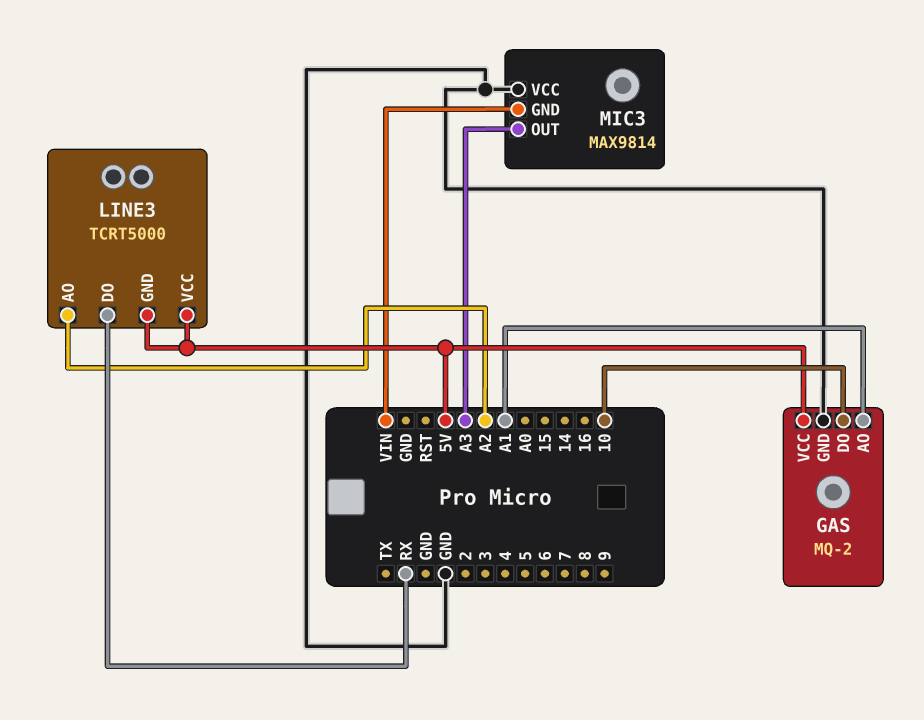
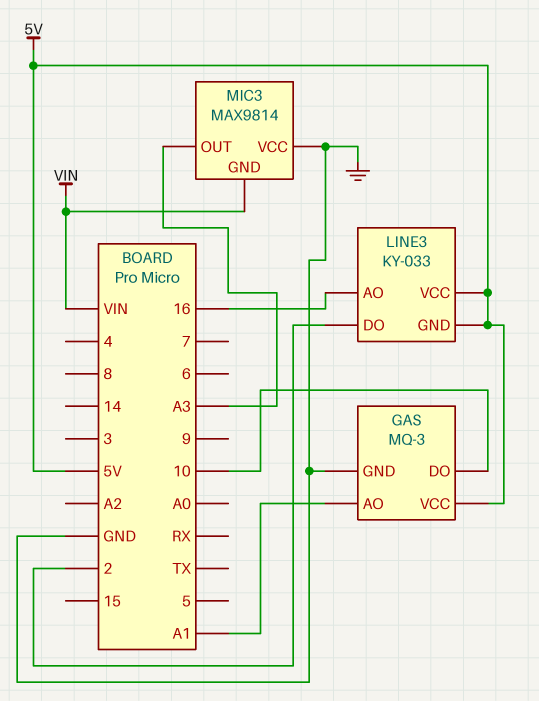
GAS: MQ-2 -> MQ-3
LINE3: TCRT5000 -> KY-033
LINE3 pin AO: A2 -> 16
LINE3 pin DO: RX -> 2

